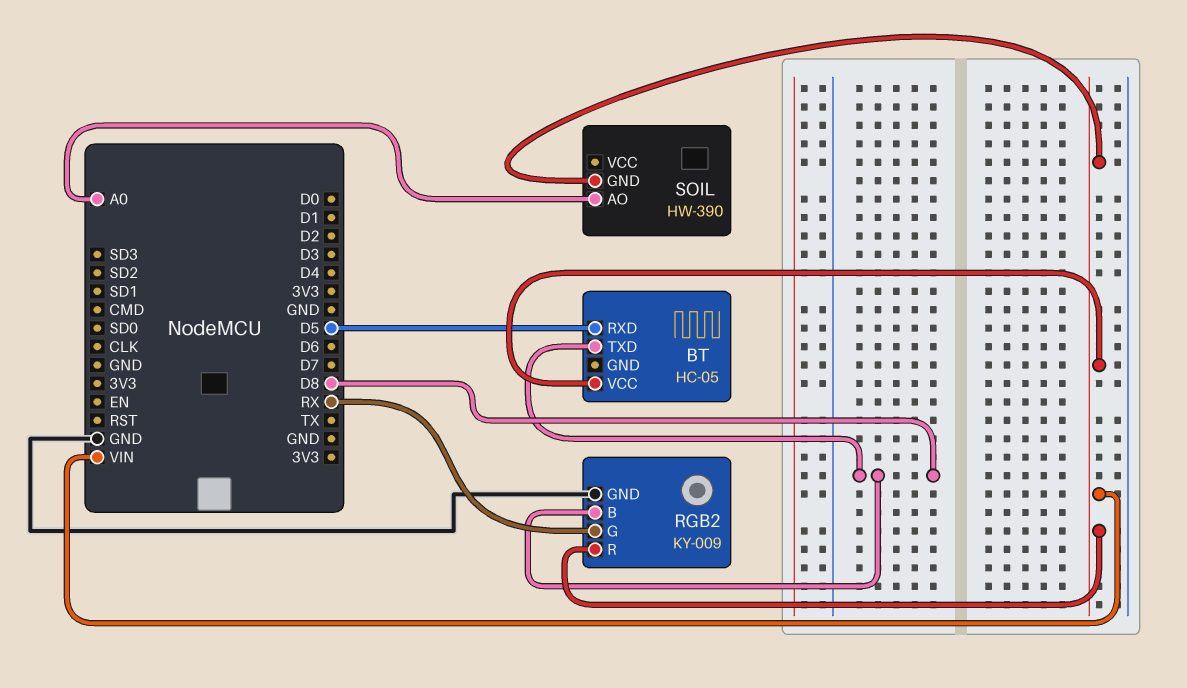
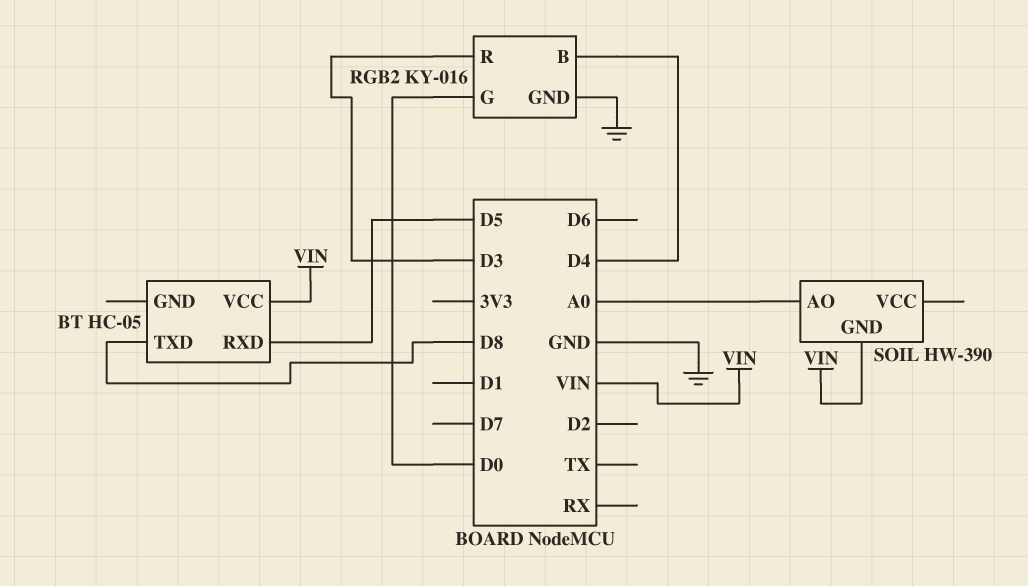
RGB2: KY-009 -> KY-016
RGB2 pin B: D8 -> D4
RGB2 pin G: RX -> D0
RGB2 pin R: VIN -> D3

